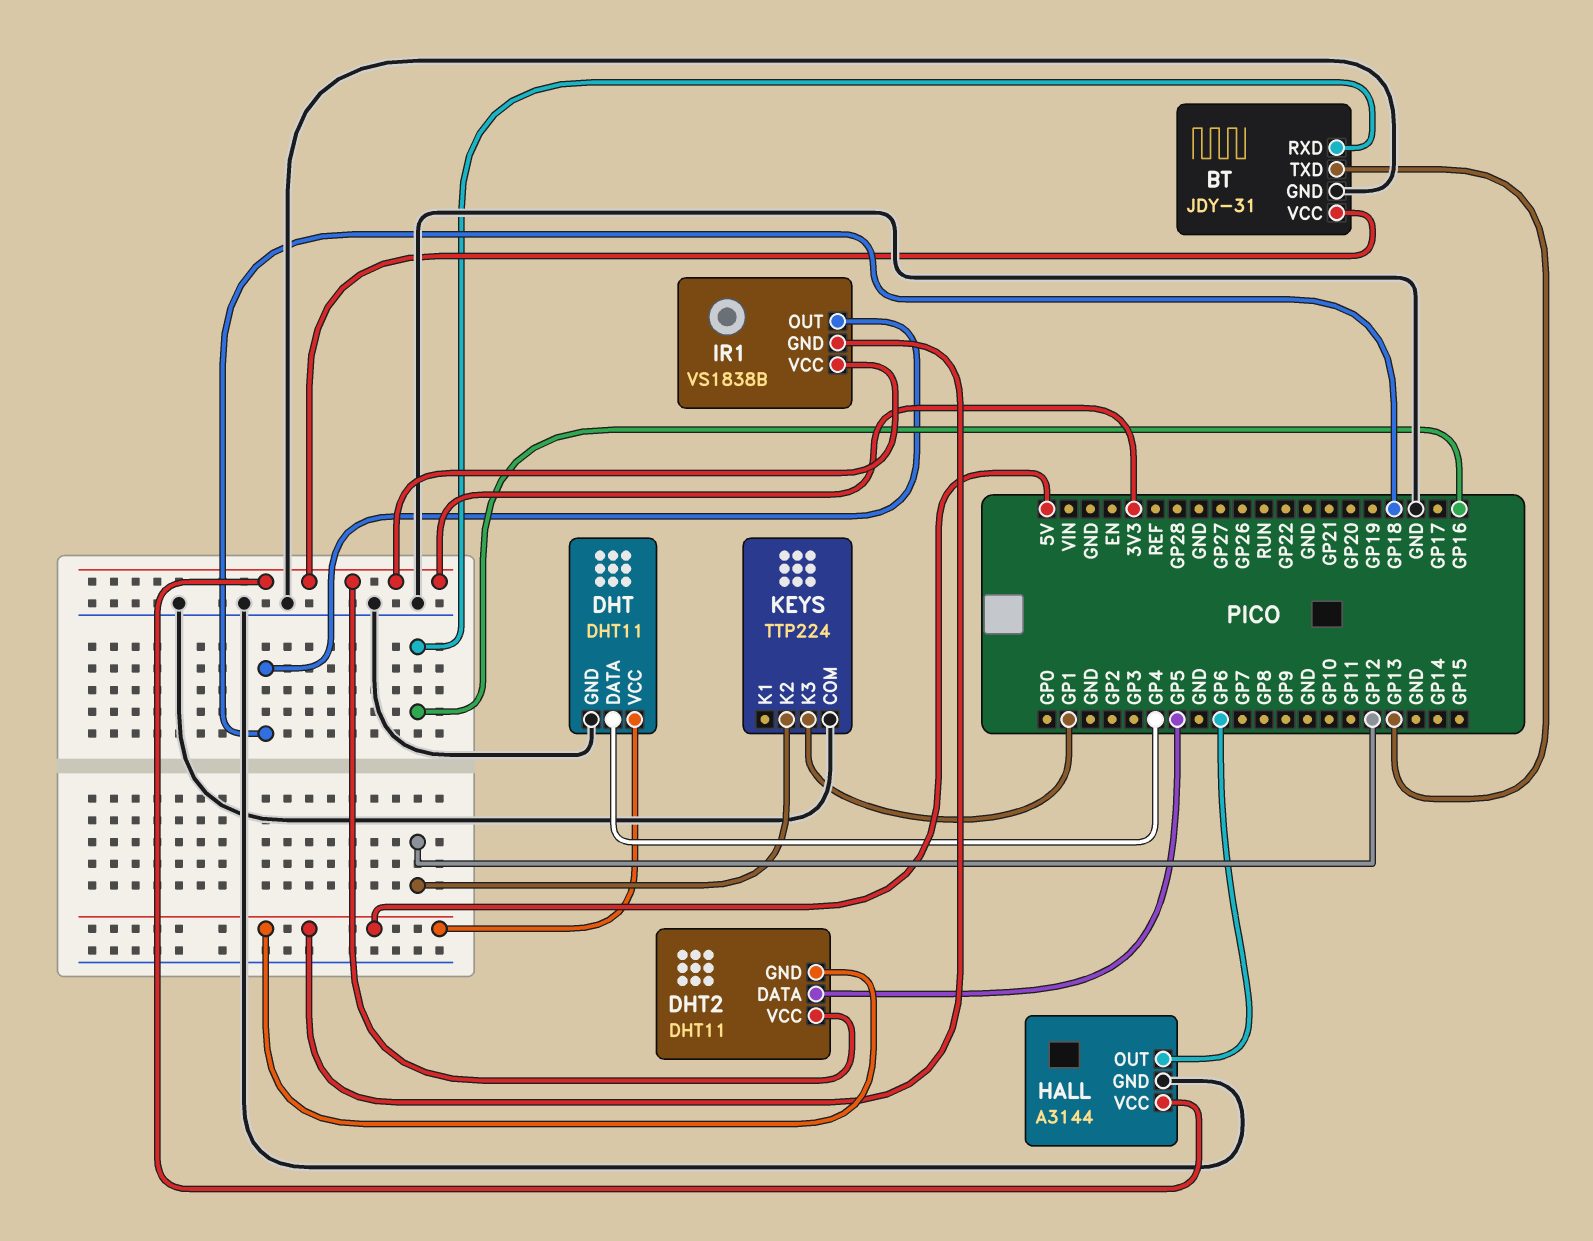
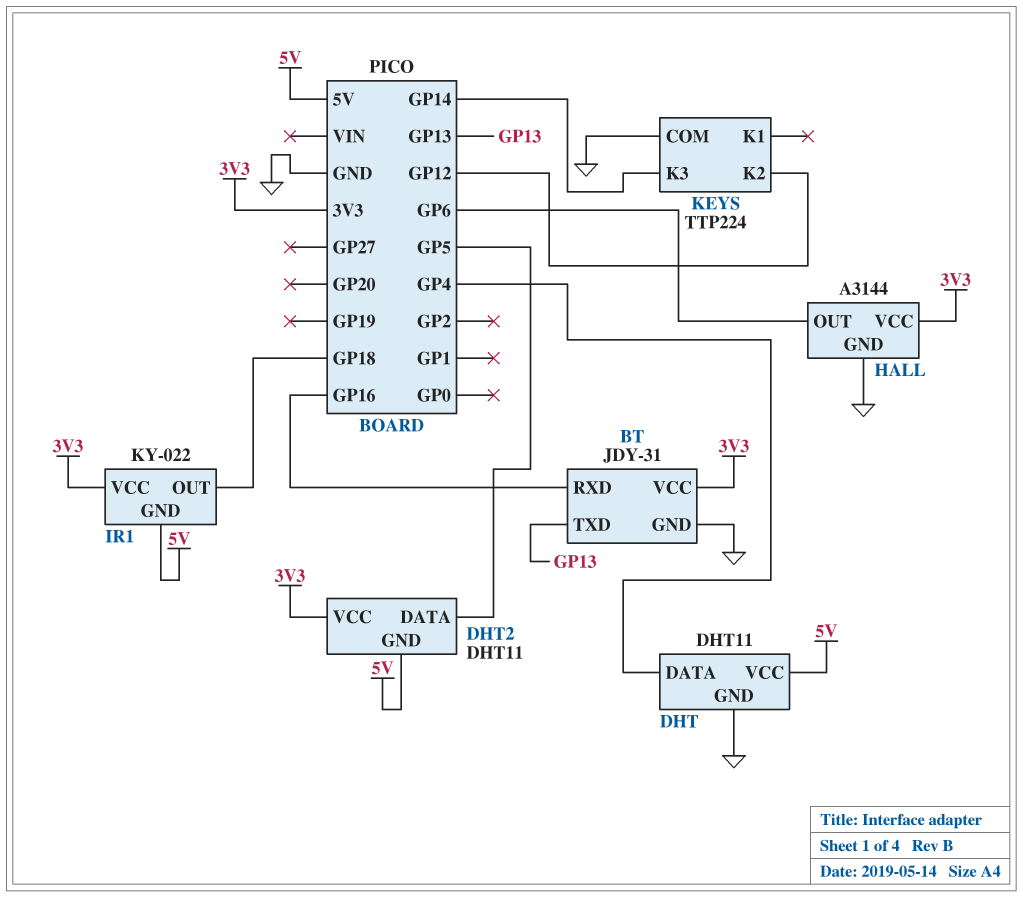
IR1: VS1838B -> KY-022
KEYS pin K3: GP1 -> GP14

